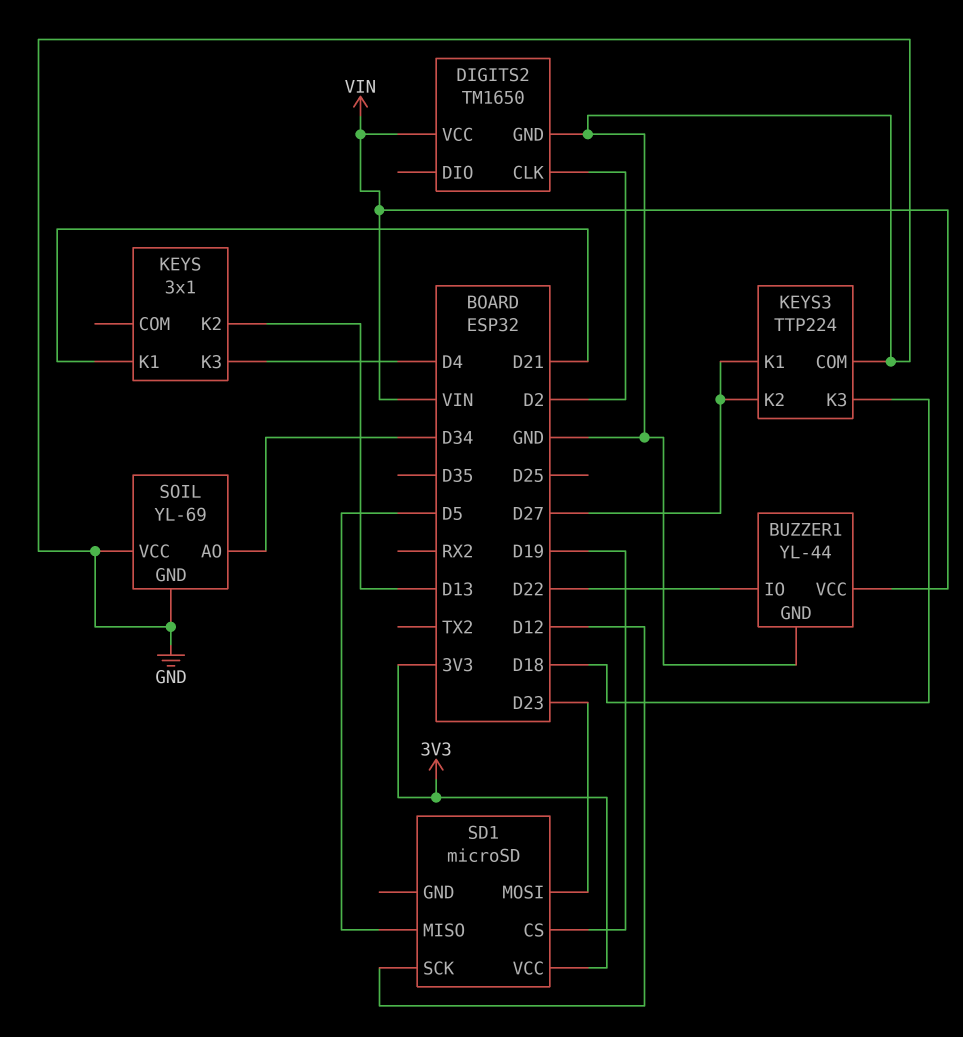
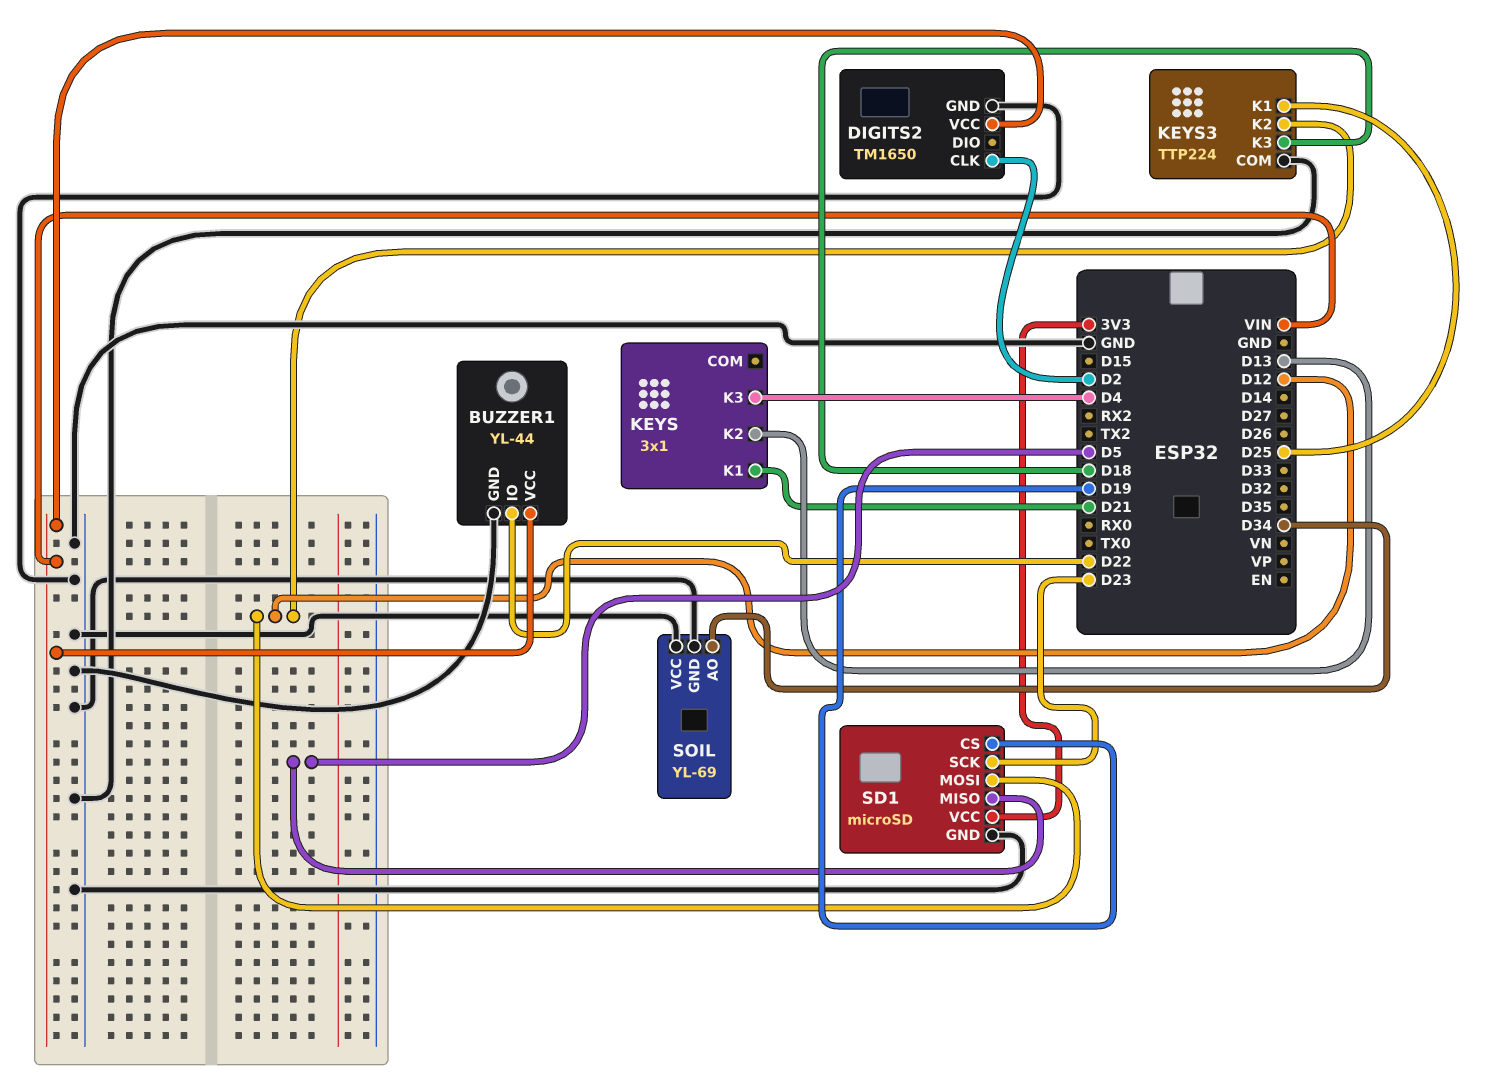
KEYS3 pin K1: D27 -> D25
KEYS3 pin K2: D27 -> D12
SD1 pin GND: none -> GND
SD1 pin MOSI: D23 -> D12
SD1 pin SCK: D12 -> D23

